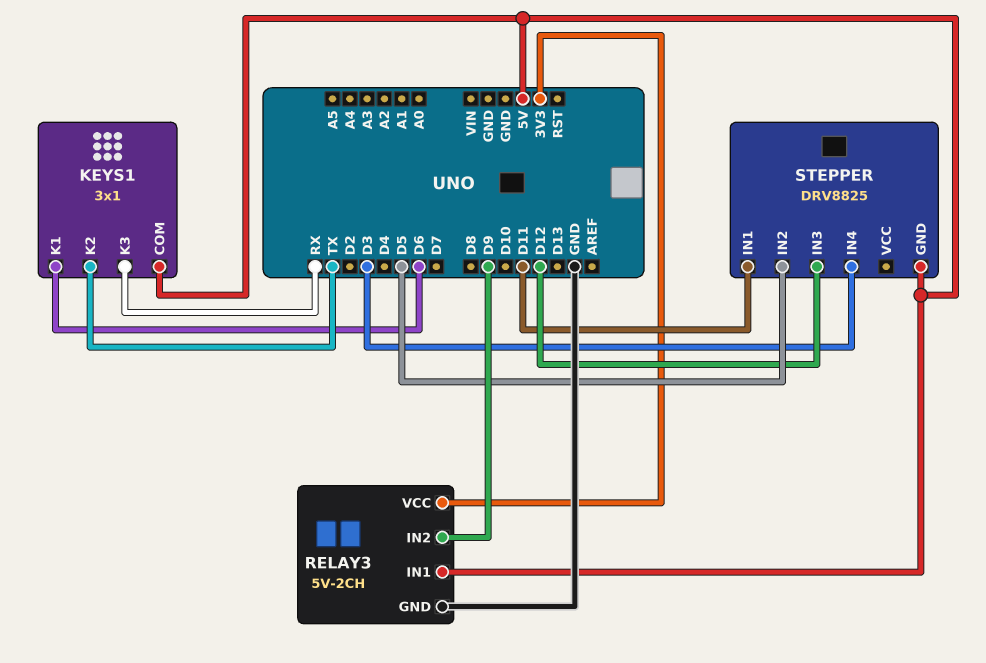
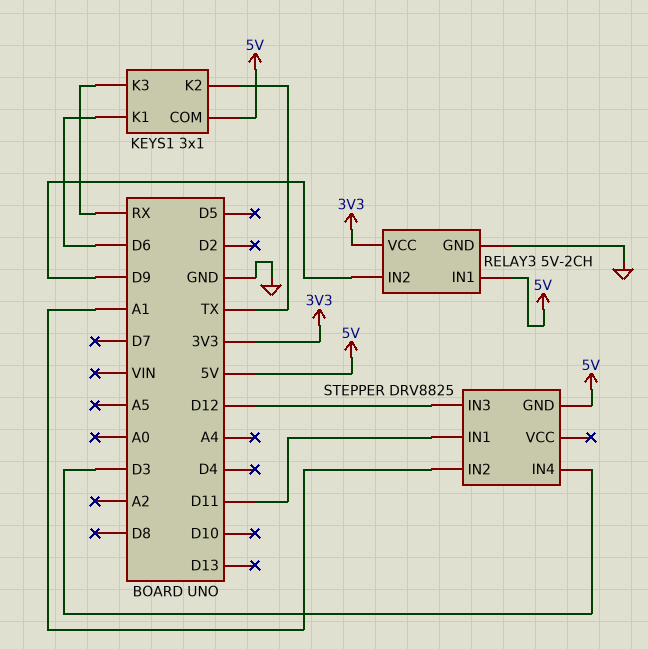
STEPPER pin IN2: D5 -> A1

